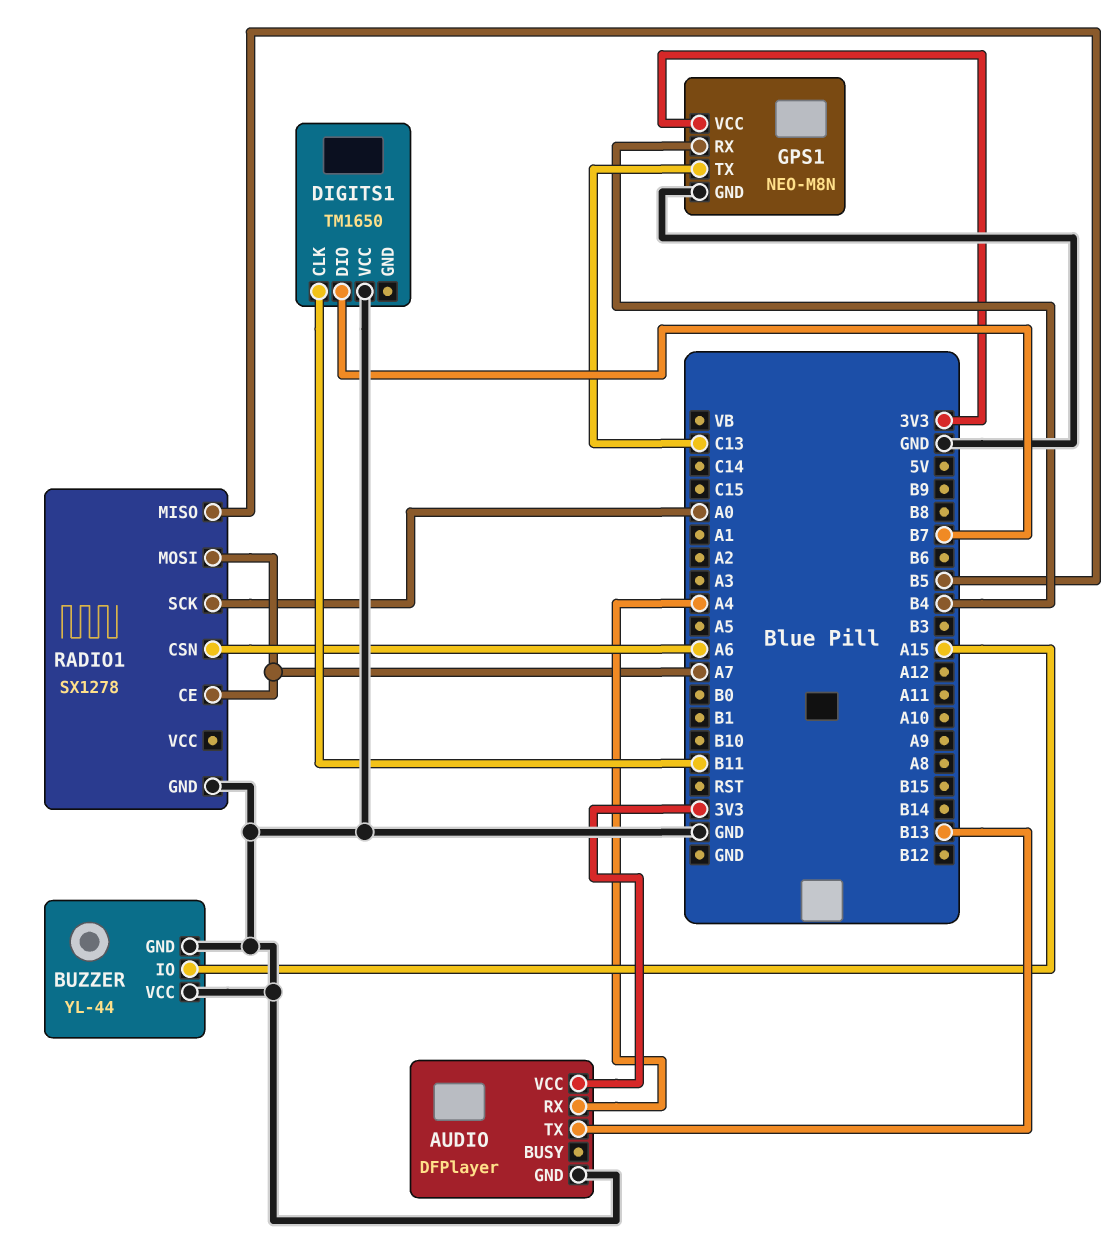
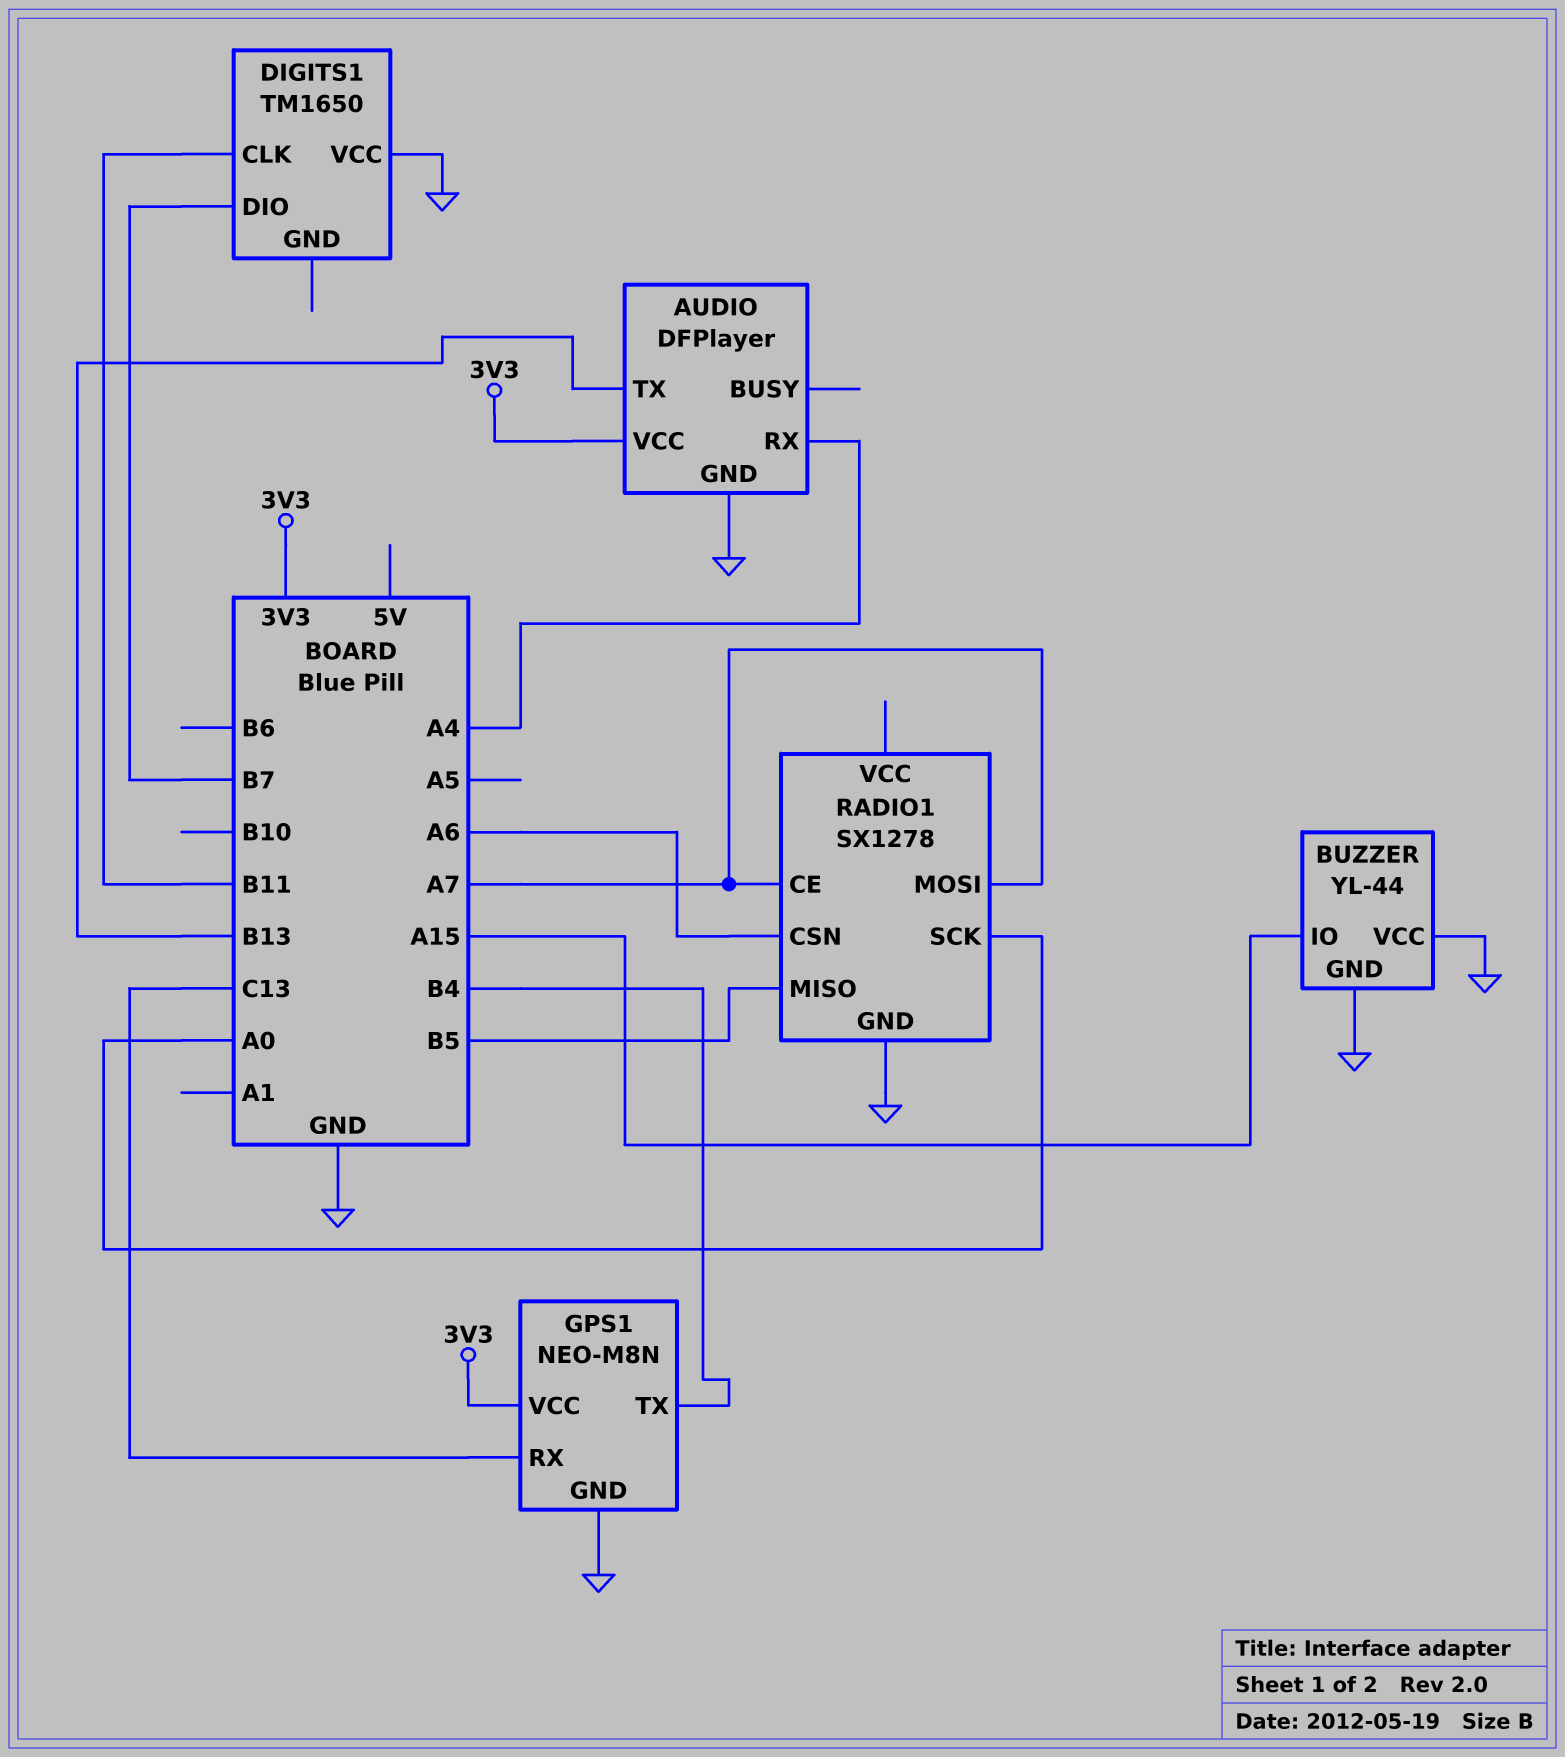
GPS1 pin RX: B4 -> C13
GPS1 pin TX: C13 -> B4

